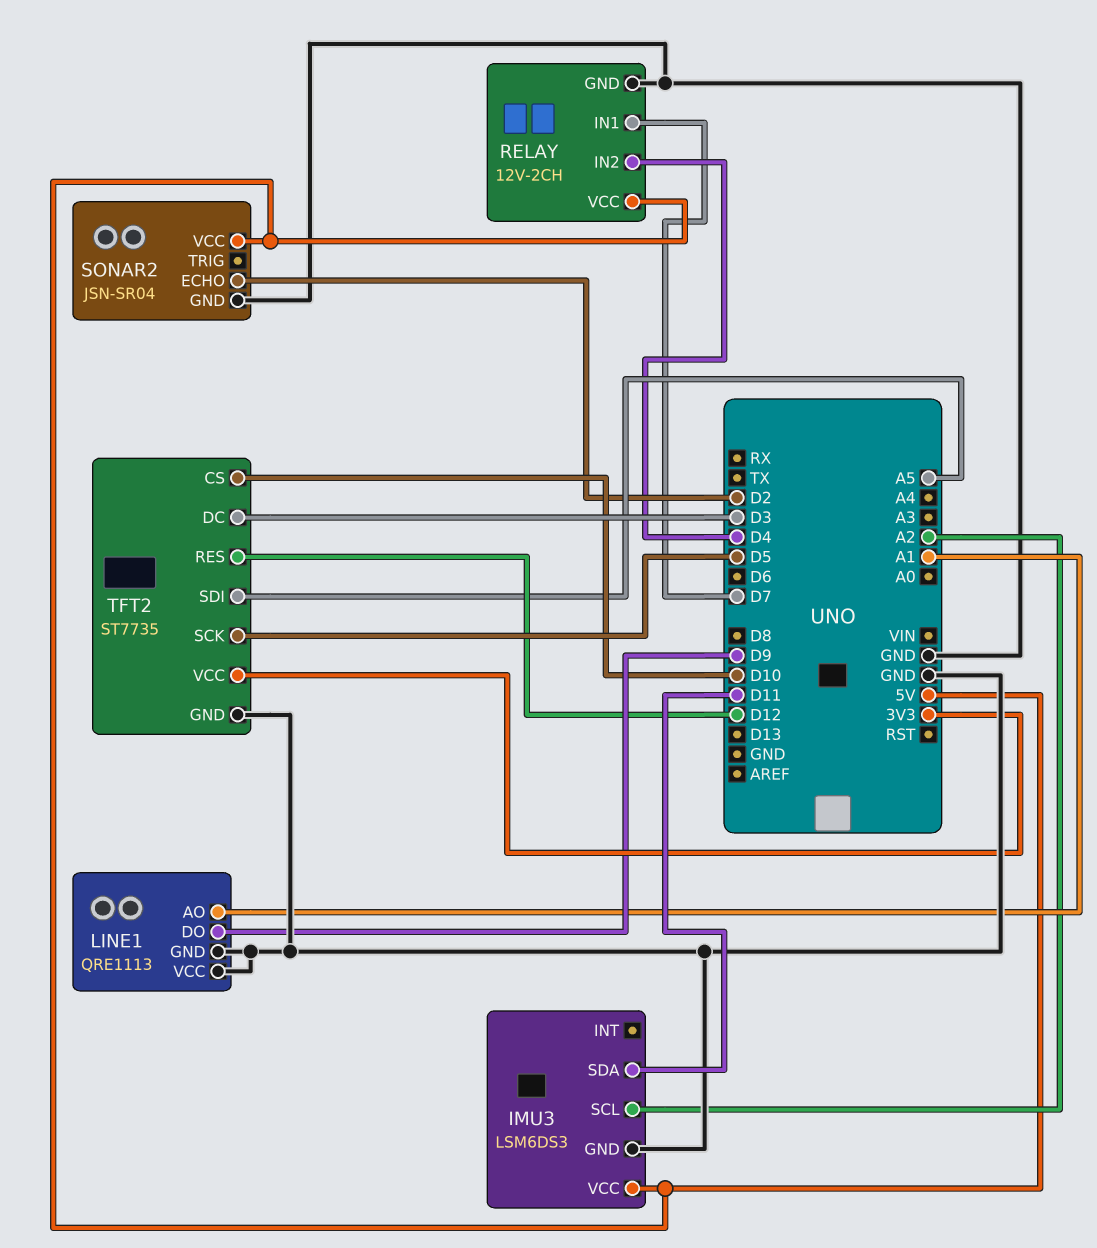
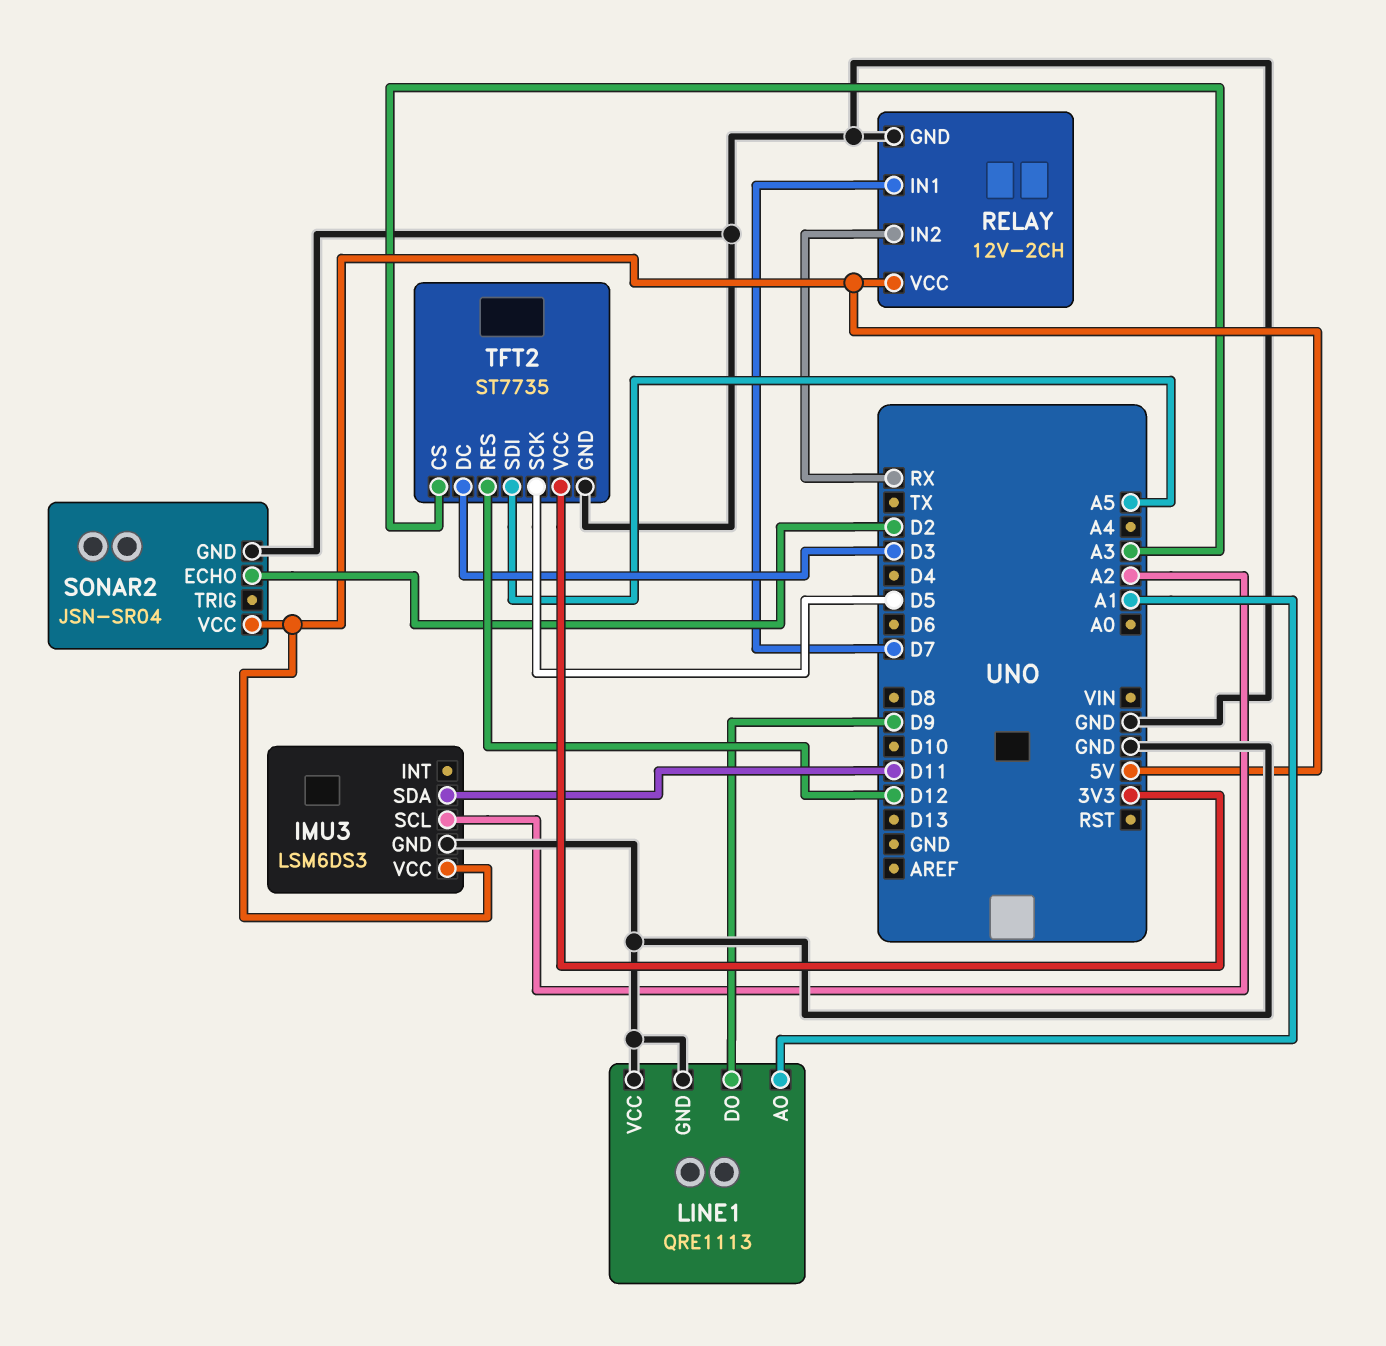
RELAY pin IN2: D4 -> RX
TFT2 pin CS: D10 -> A3

